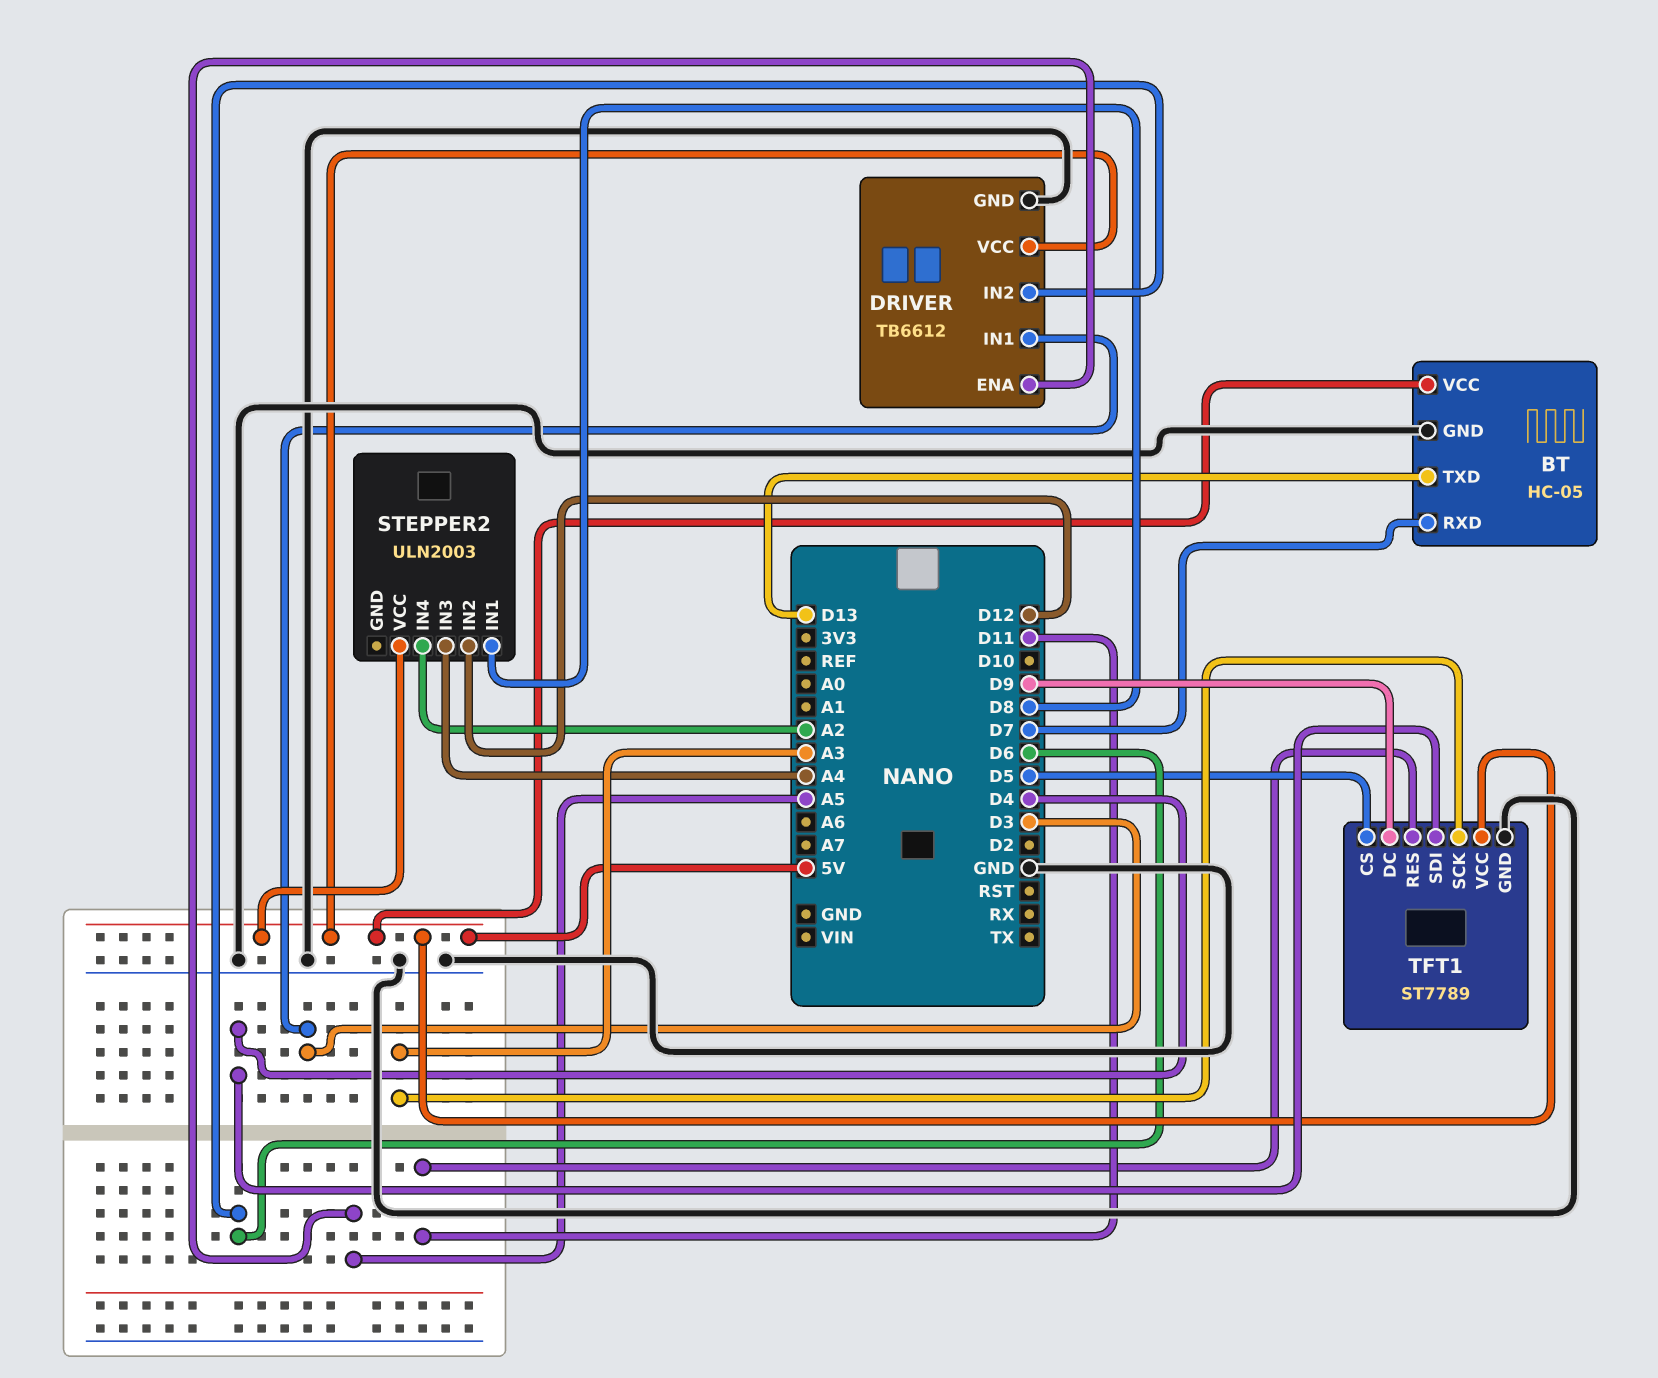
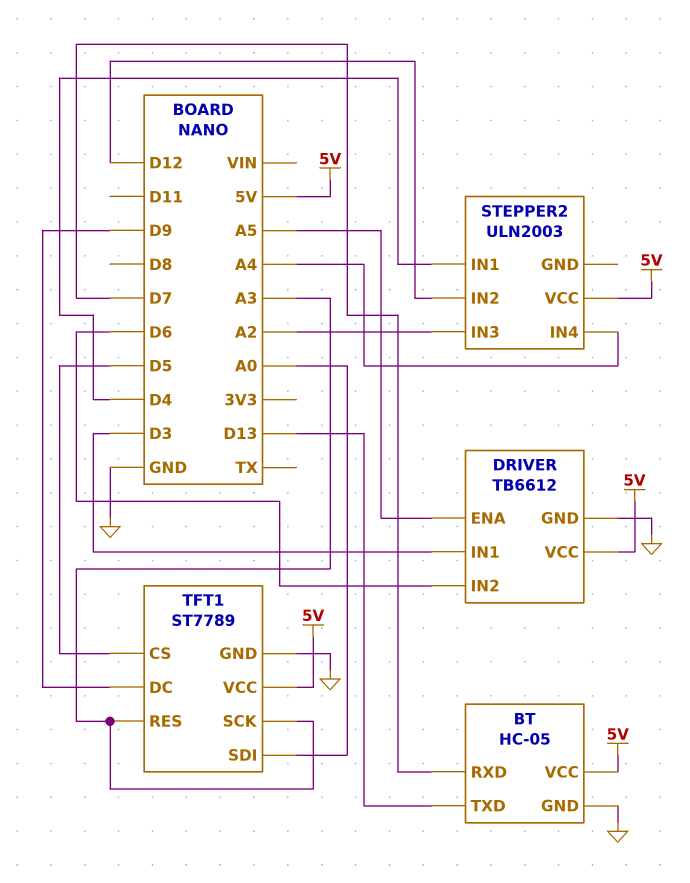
STEPPER2 pin IN1: D8 -> D4
STEPPER2 pin IN3: A4 -> A2
STEPPER2 pin IN4: A2 -> A4
TFT1 pin RES: D11 -> A3
TFT1 pin SDI: D4 -> A0

